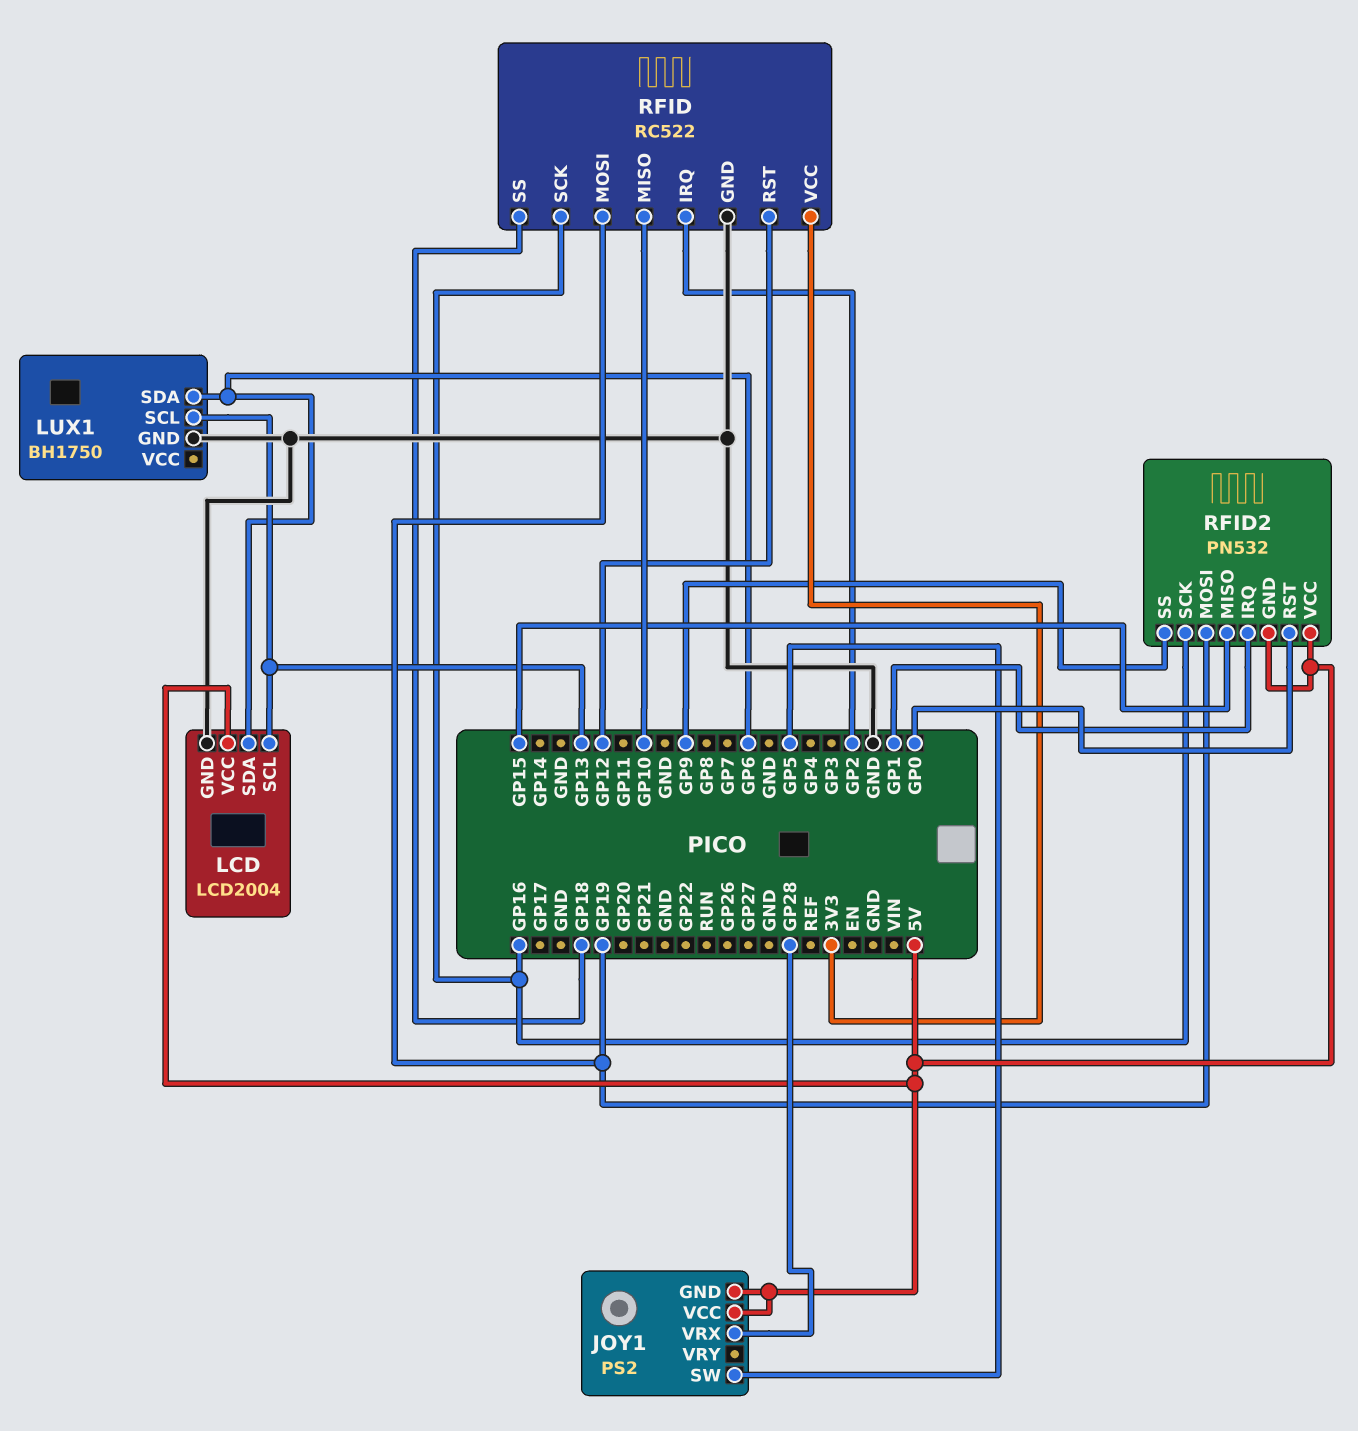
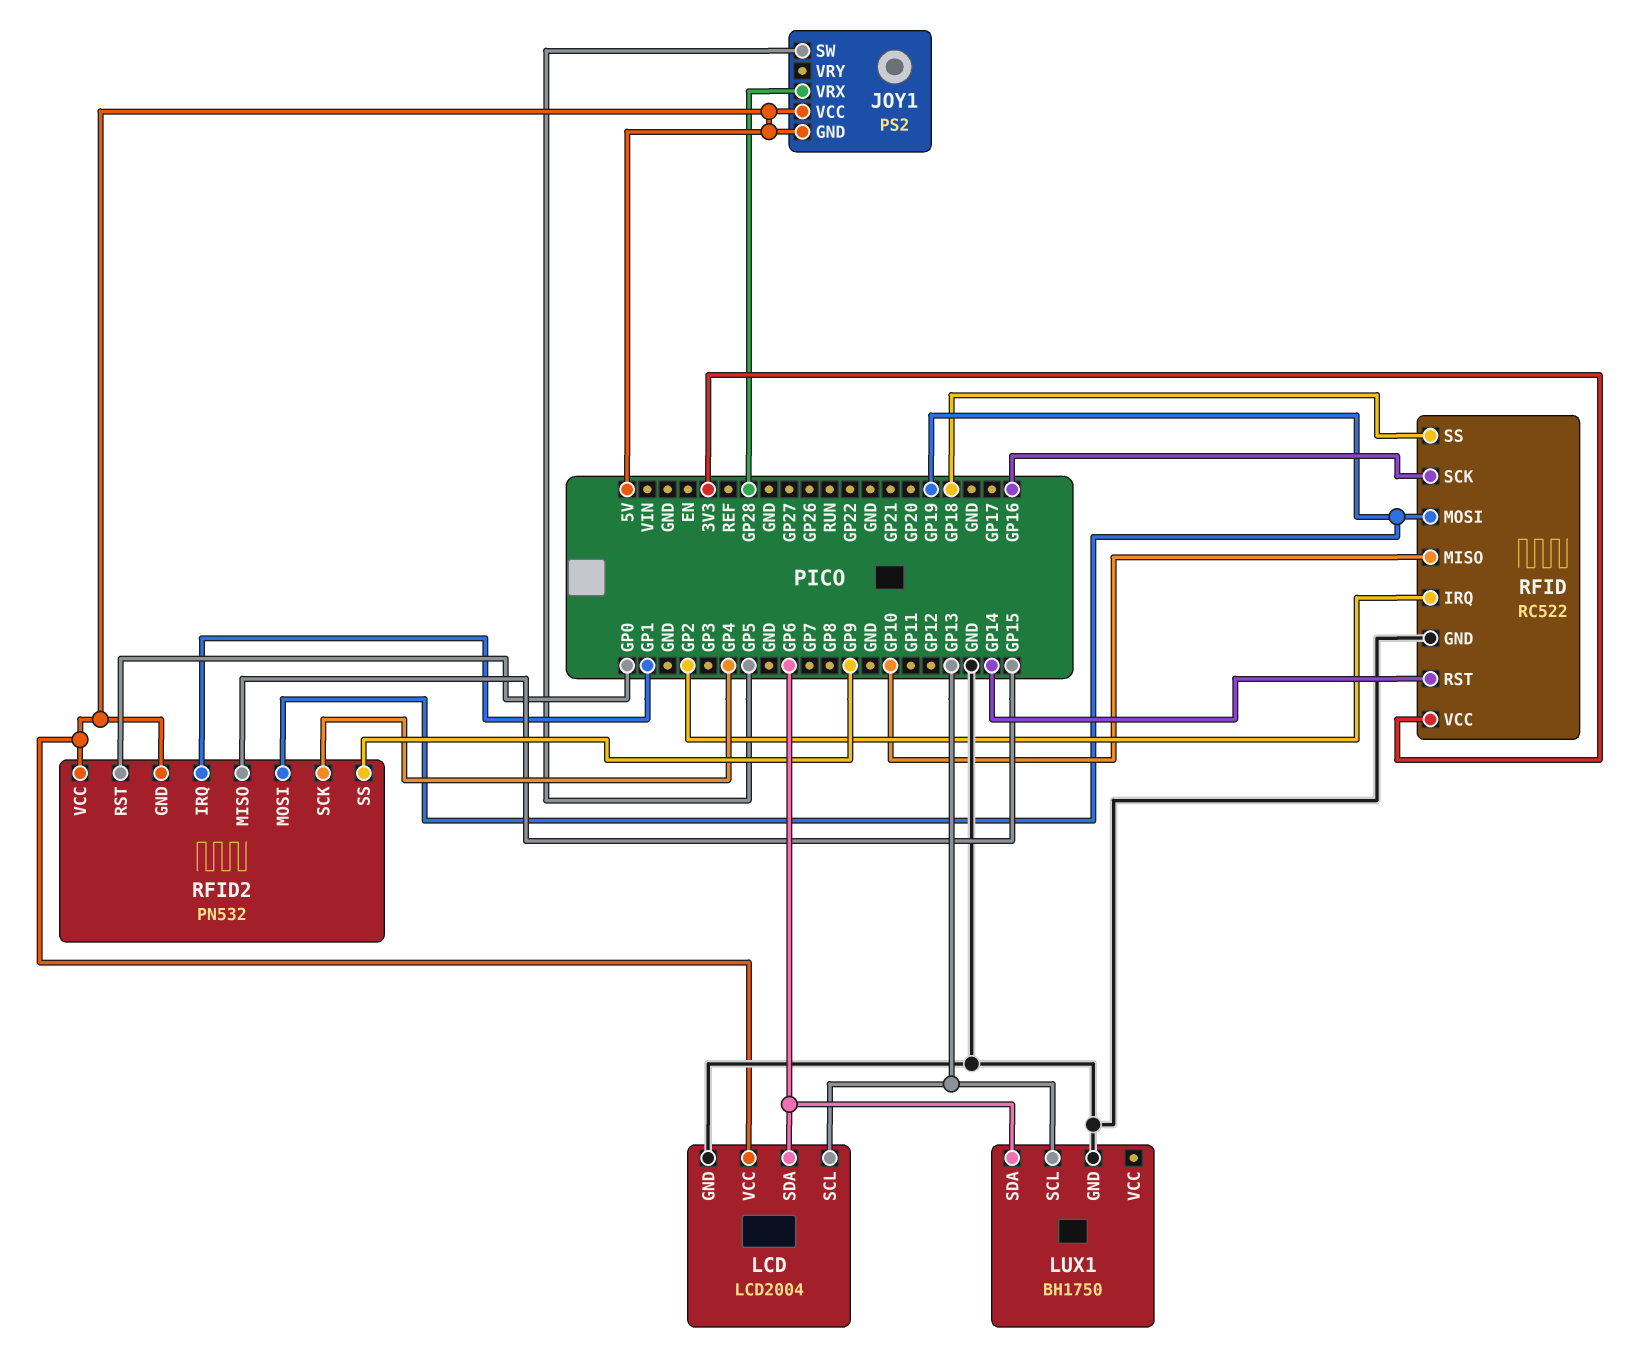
RFID pin RST: GP12 -> GP14
RFID2 pin SCK: GP16 -> GP4

